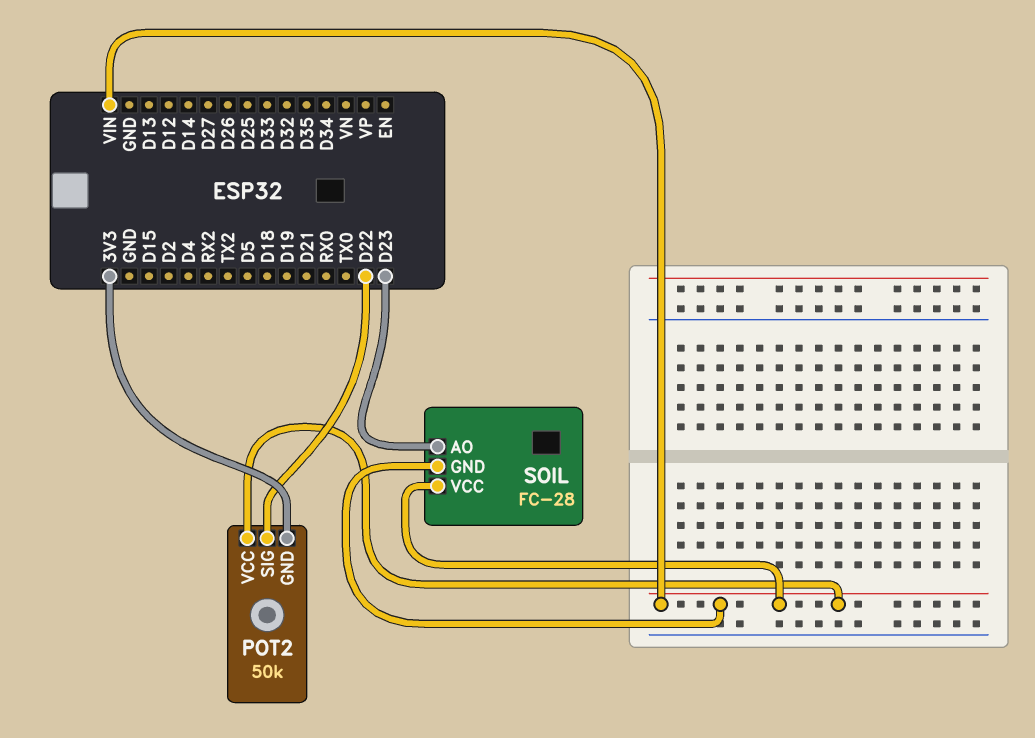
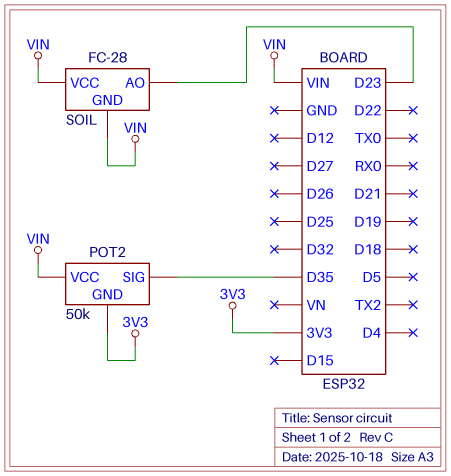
POT2 pin SIG: D22 -> D35

